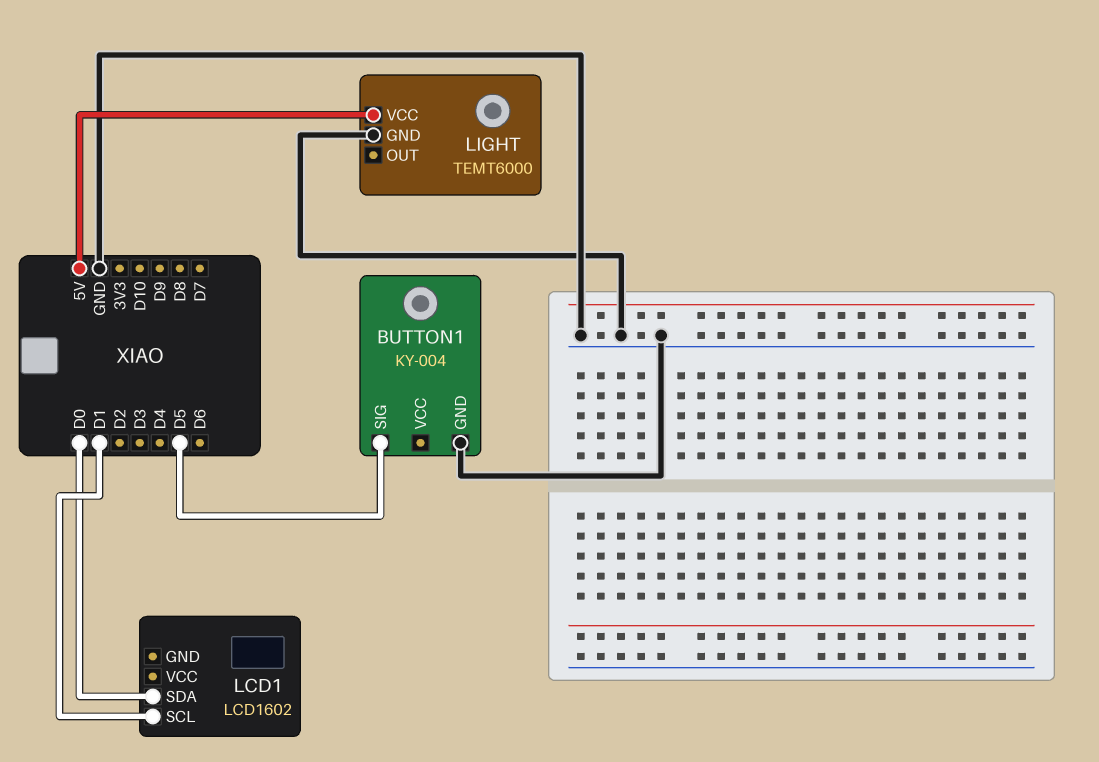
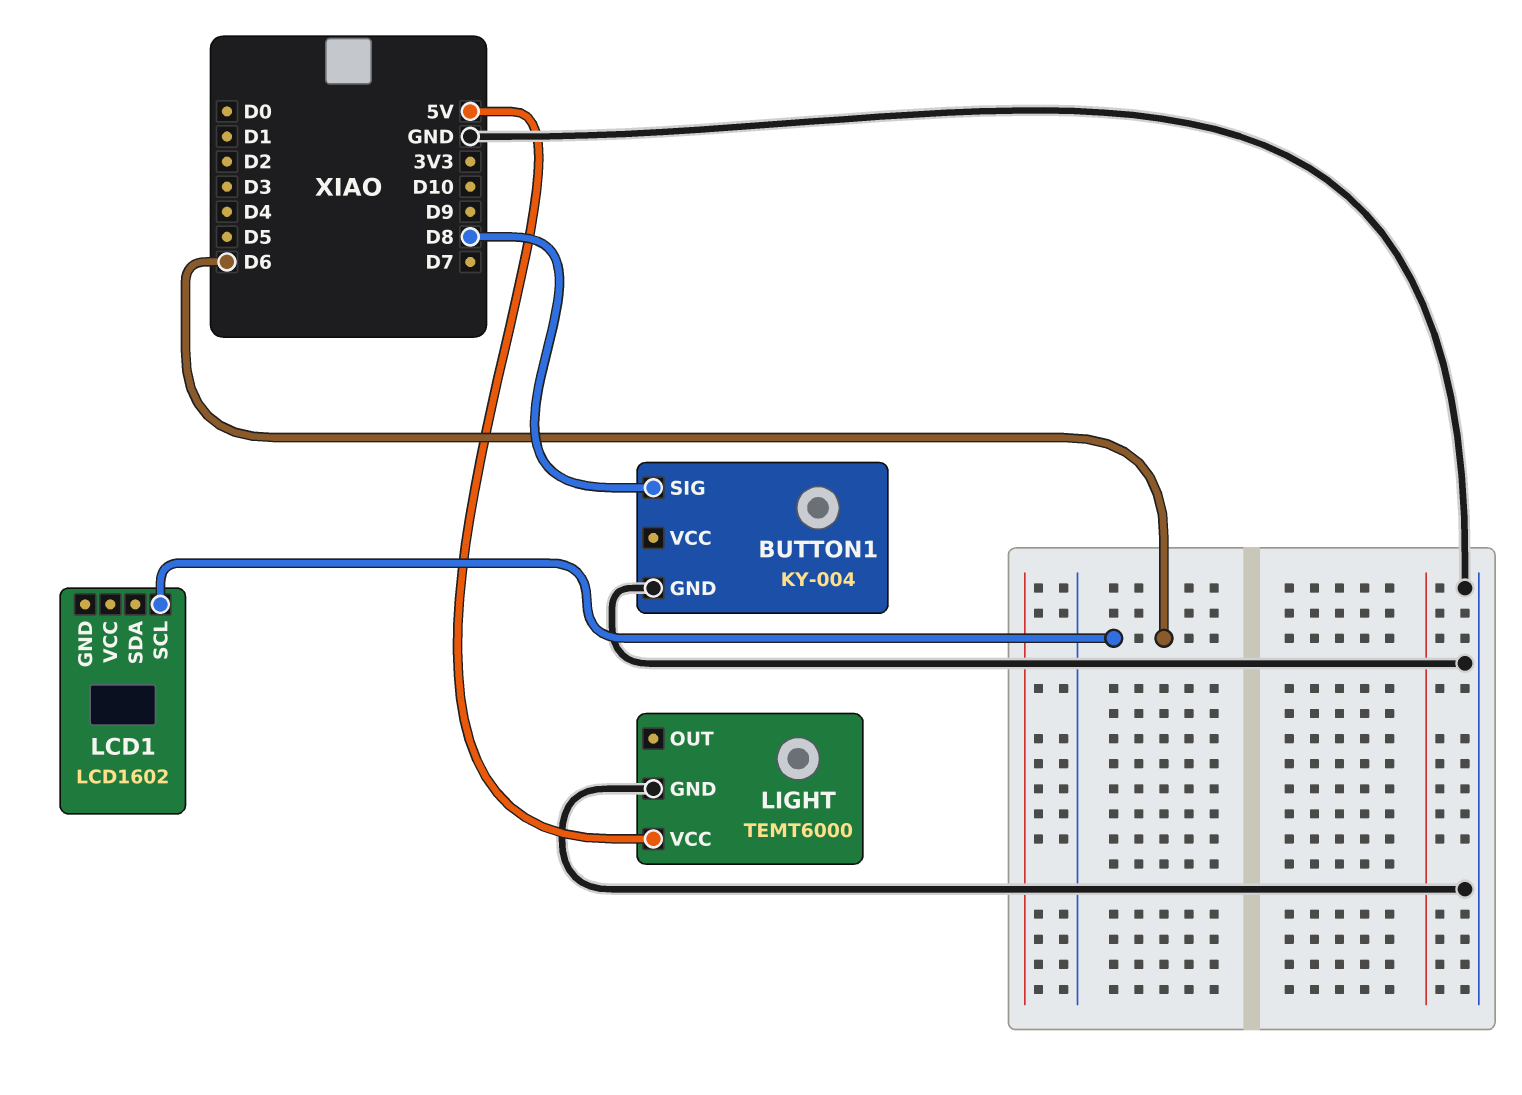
BUTTON1 pin SIG: D5 -> D8
LCD1 pin SCL: D1 -> D6
LCD1 pin SDA: D0 -> none

